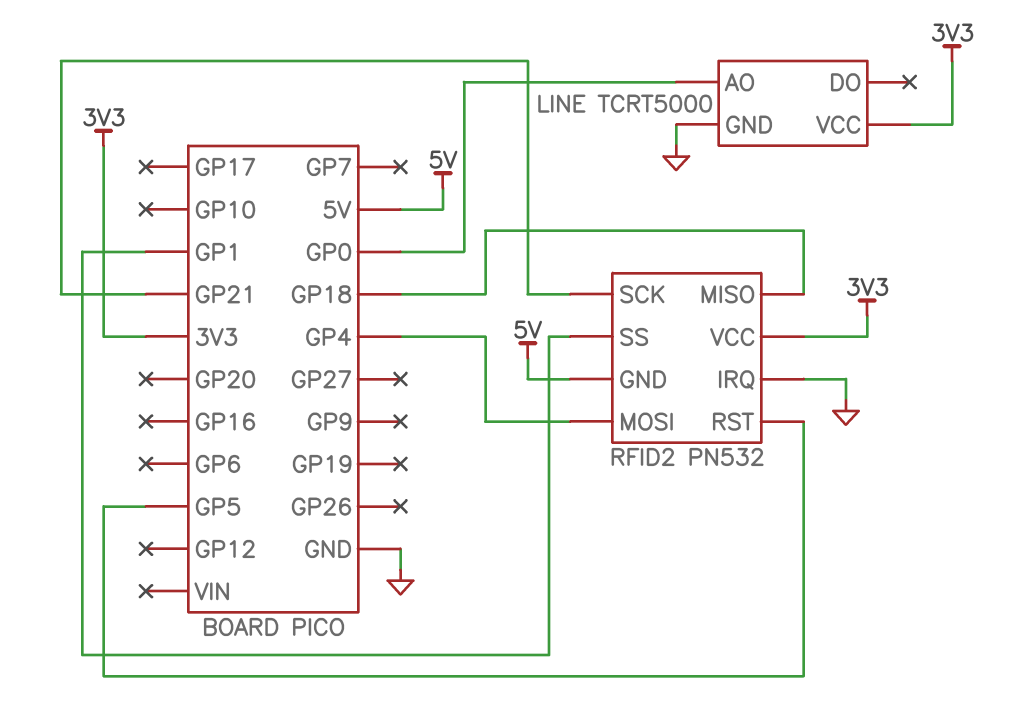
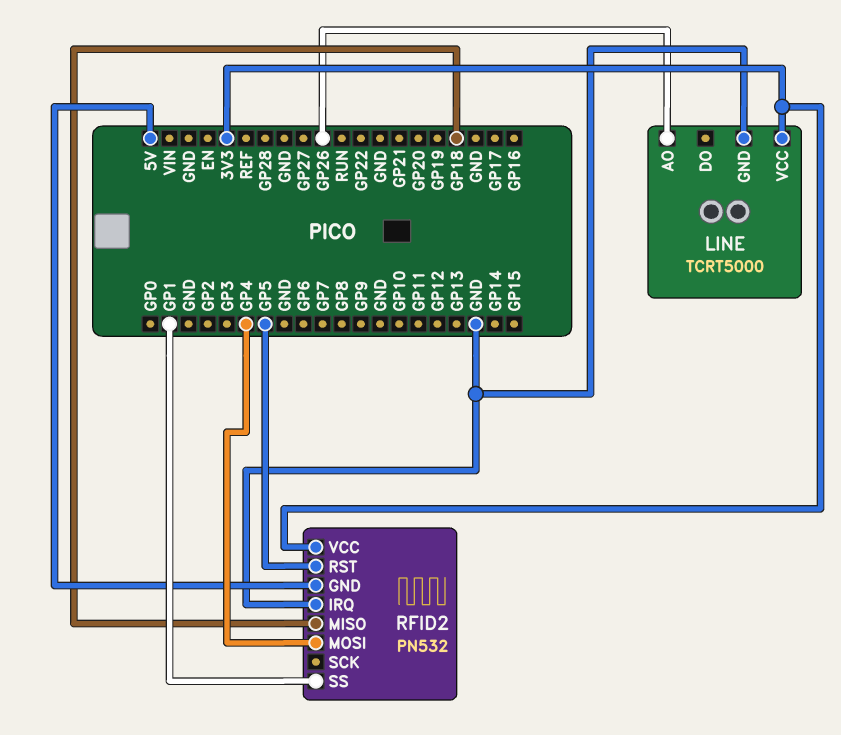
LINE pin AO: GP0 -> GP26
RFID2 pin SCK: GP21 -> none

